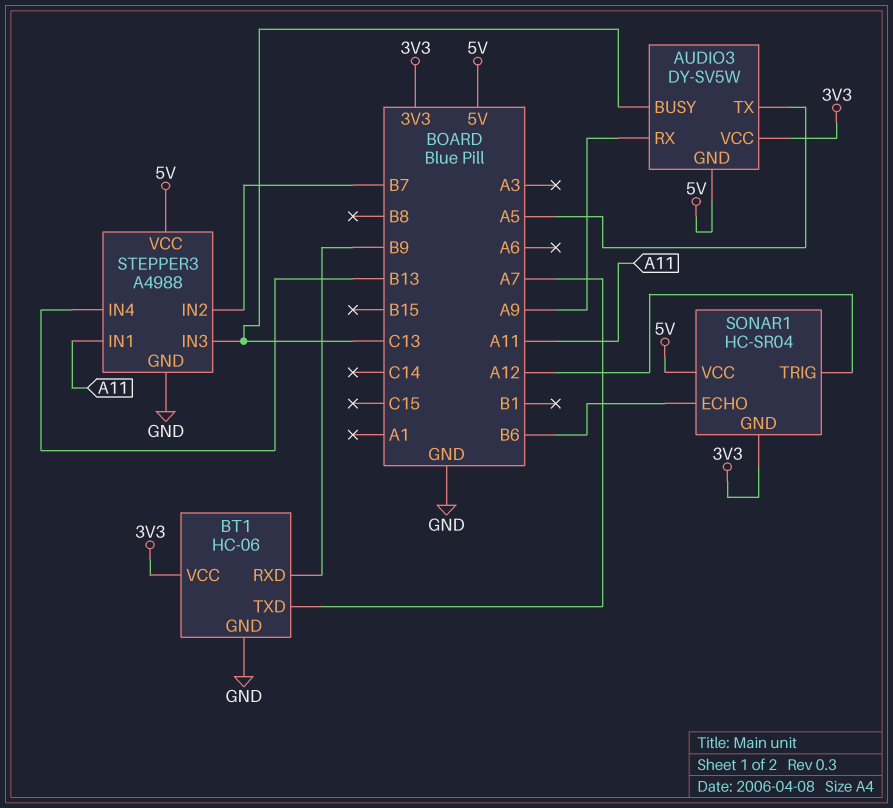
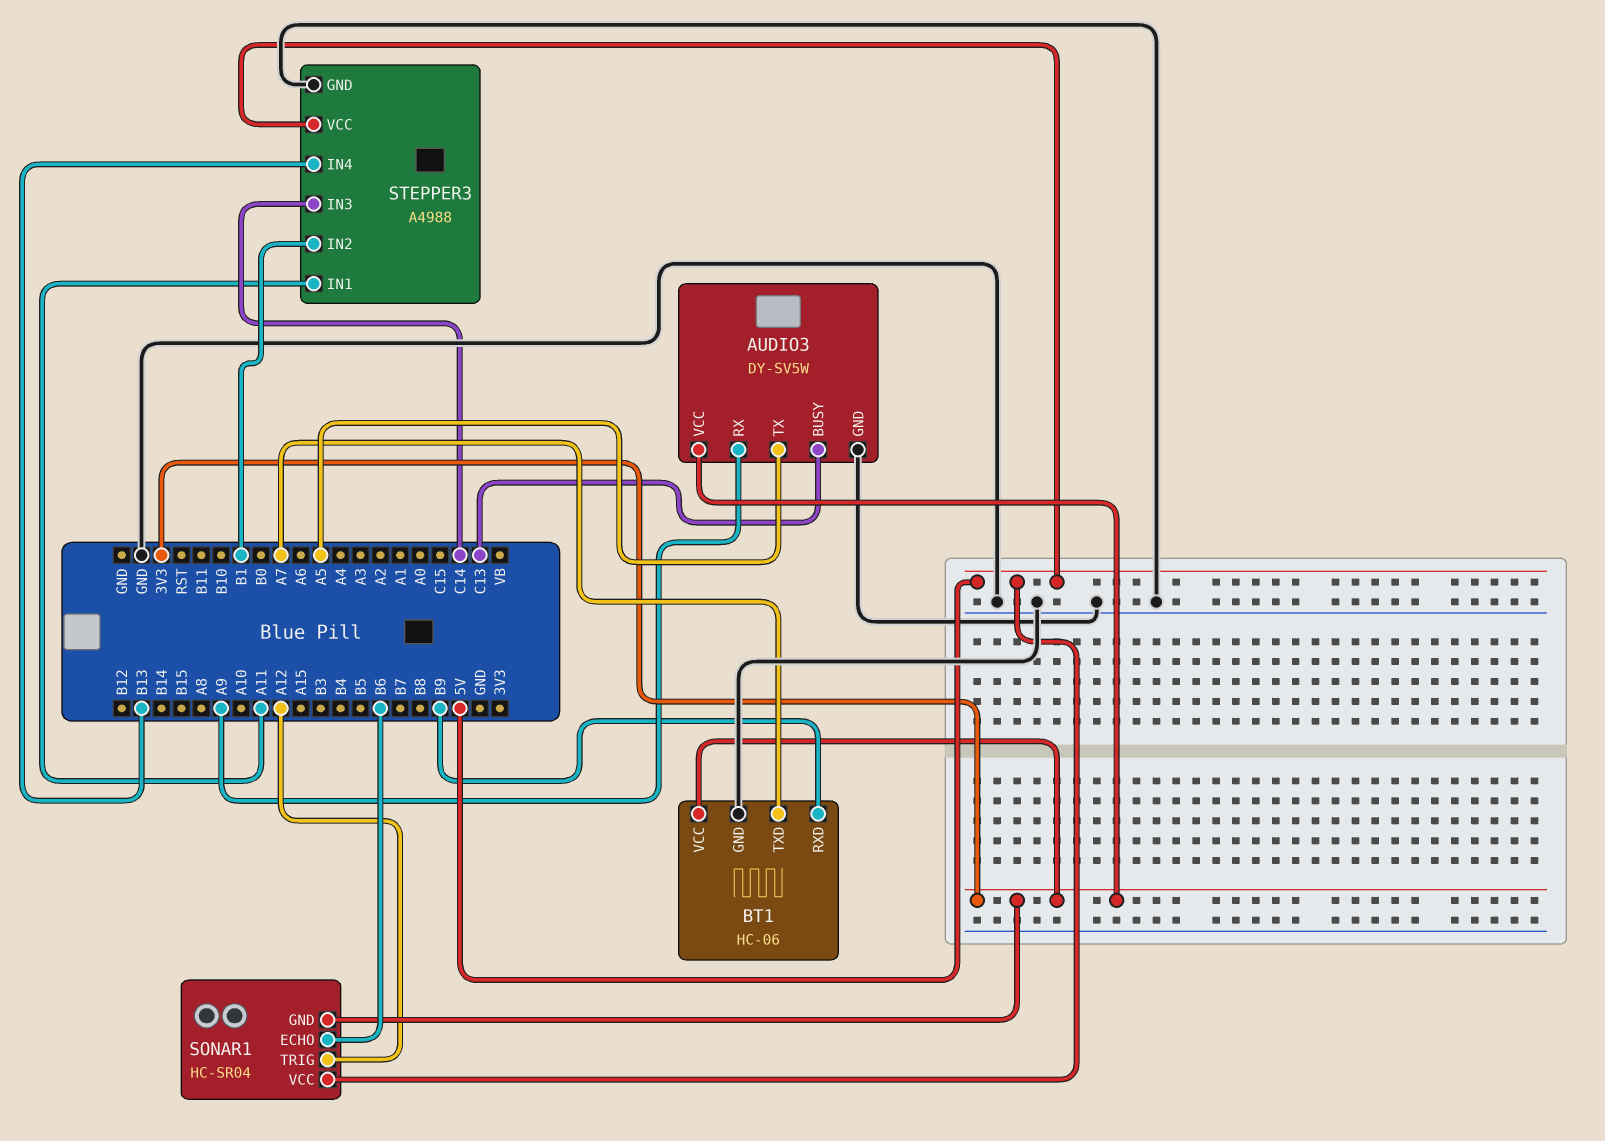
AUDIO3 pin GND: 5V -> GND
STEPPER3 pin IN2: B7 -> B1
STEPPER3 pin IN3: C13 -> C14

